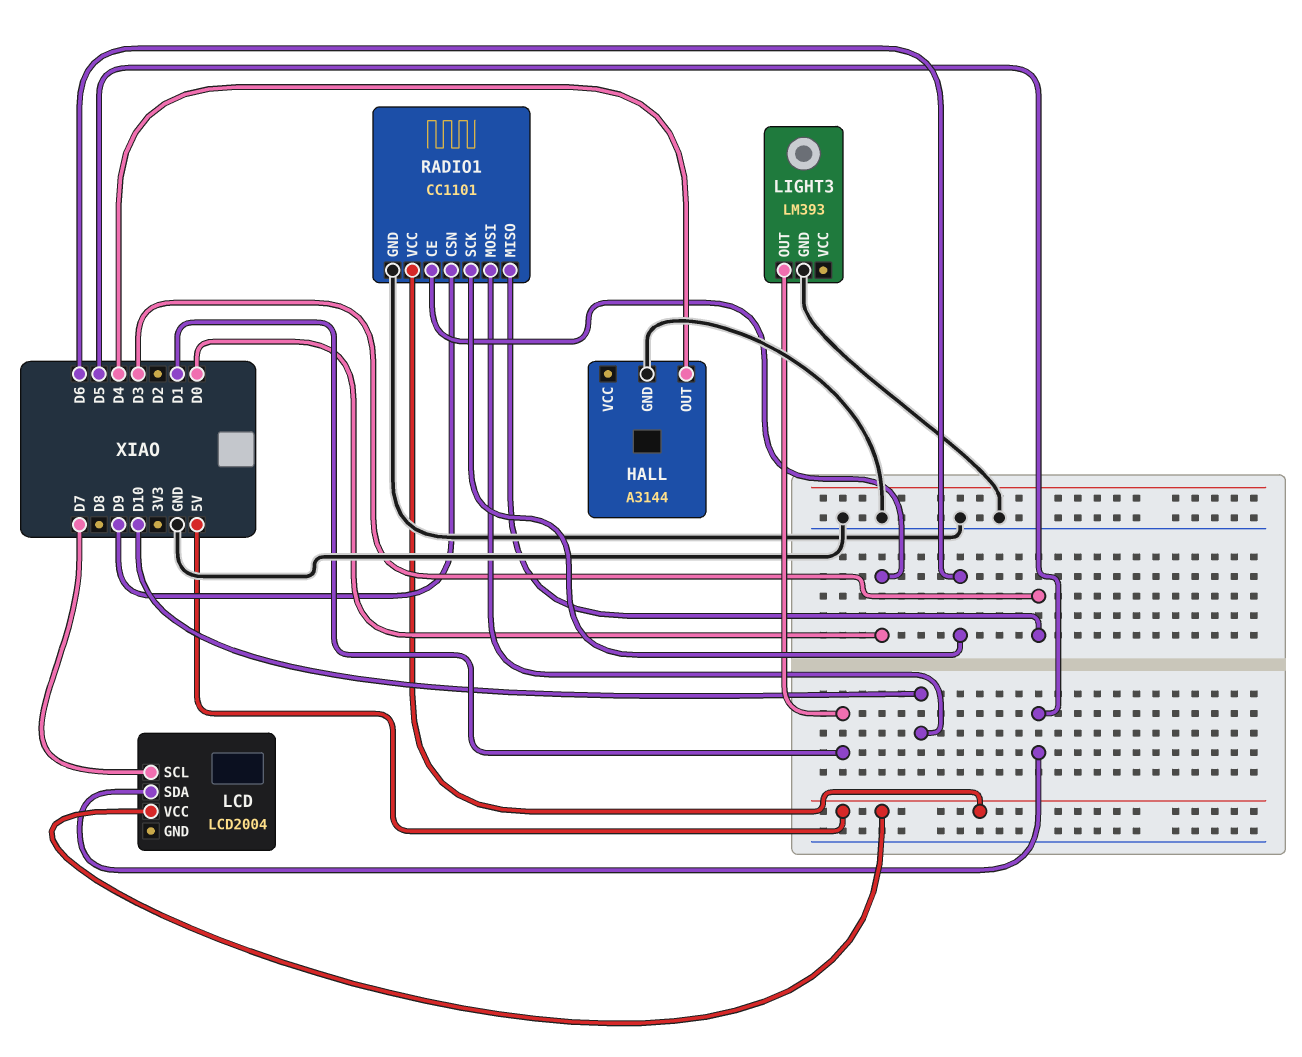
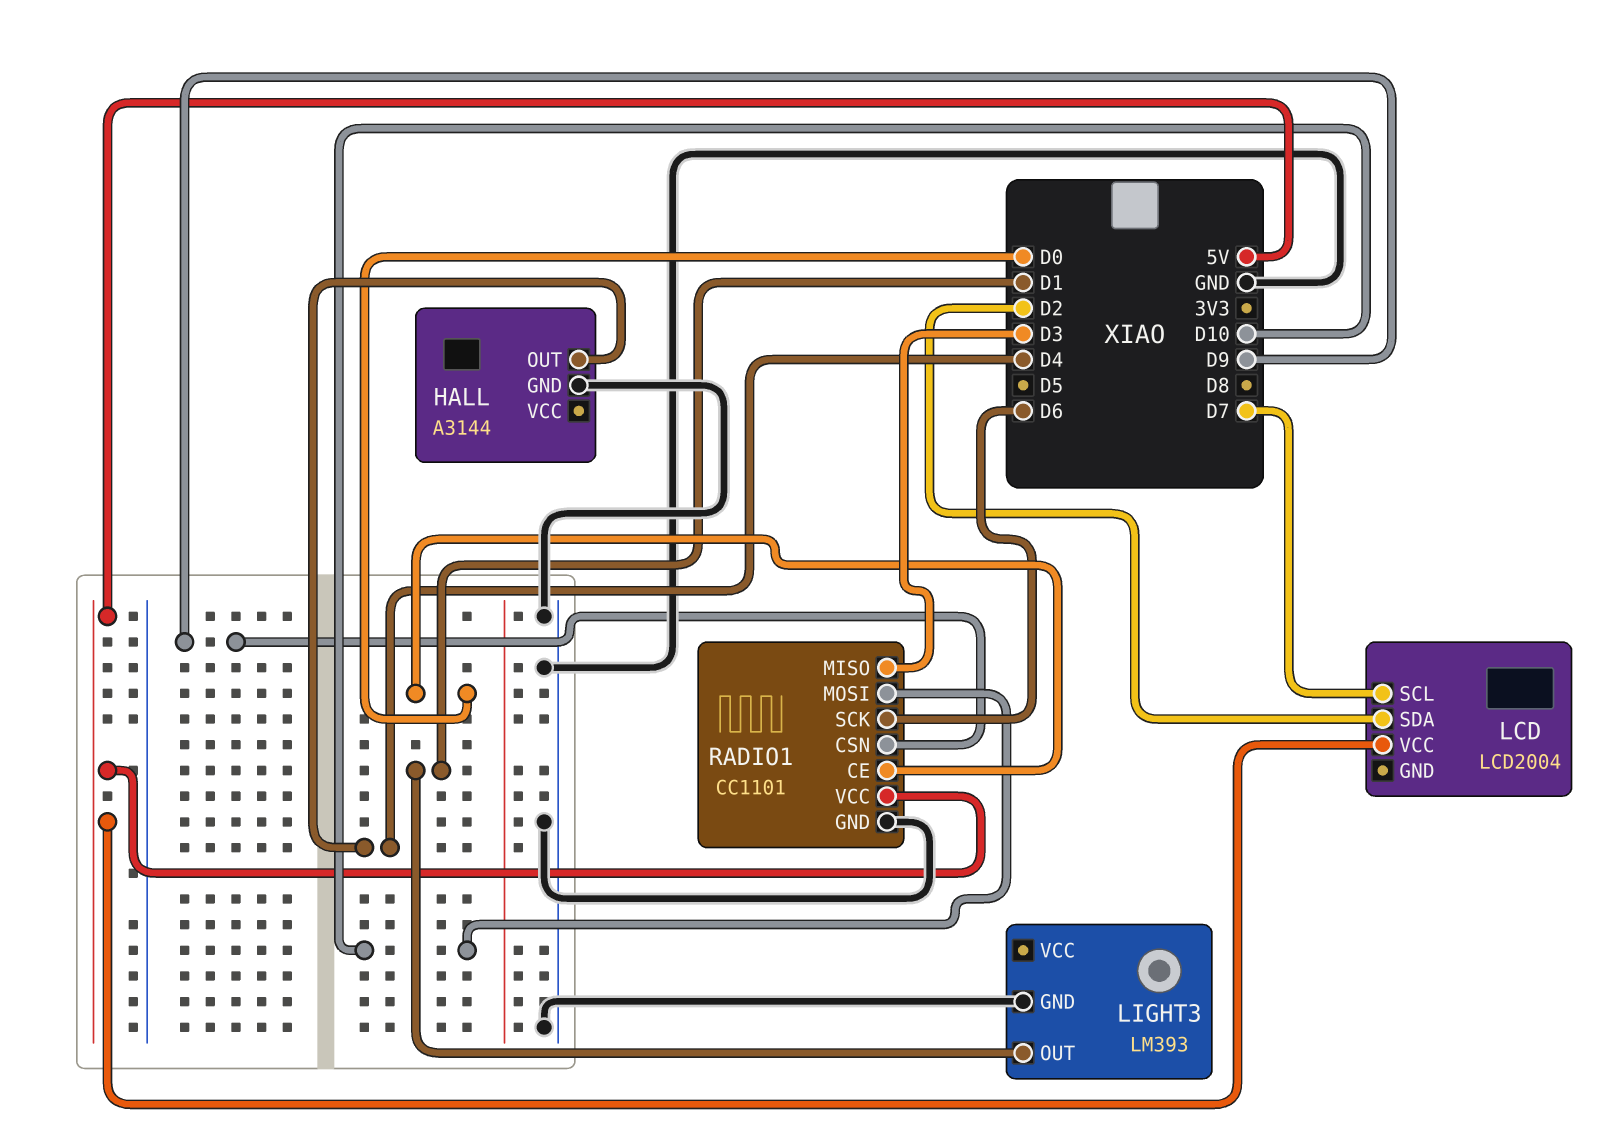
LCD pin SDA: D5 -> D2

